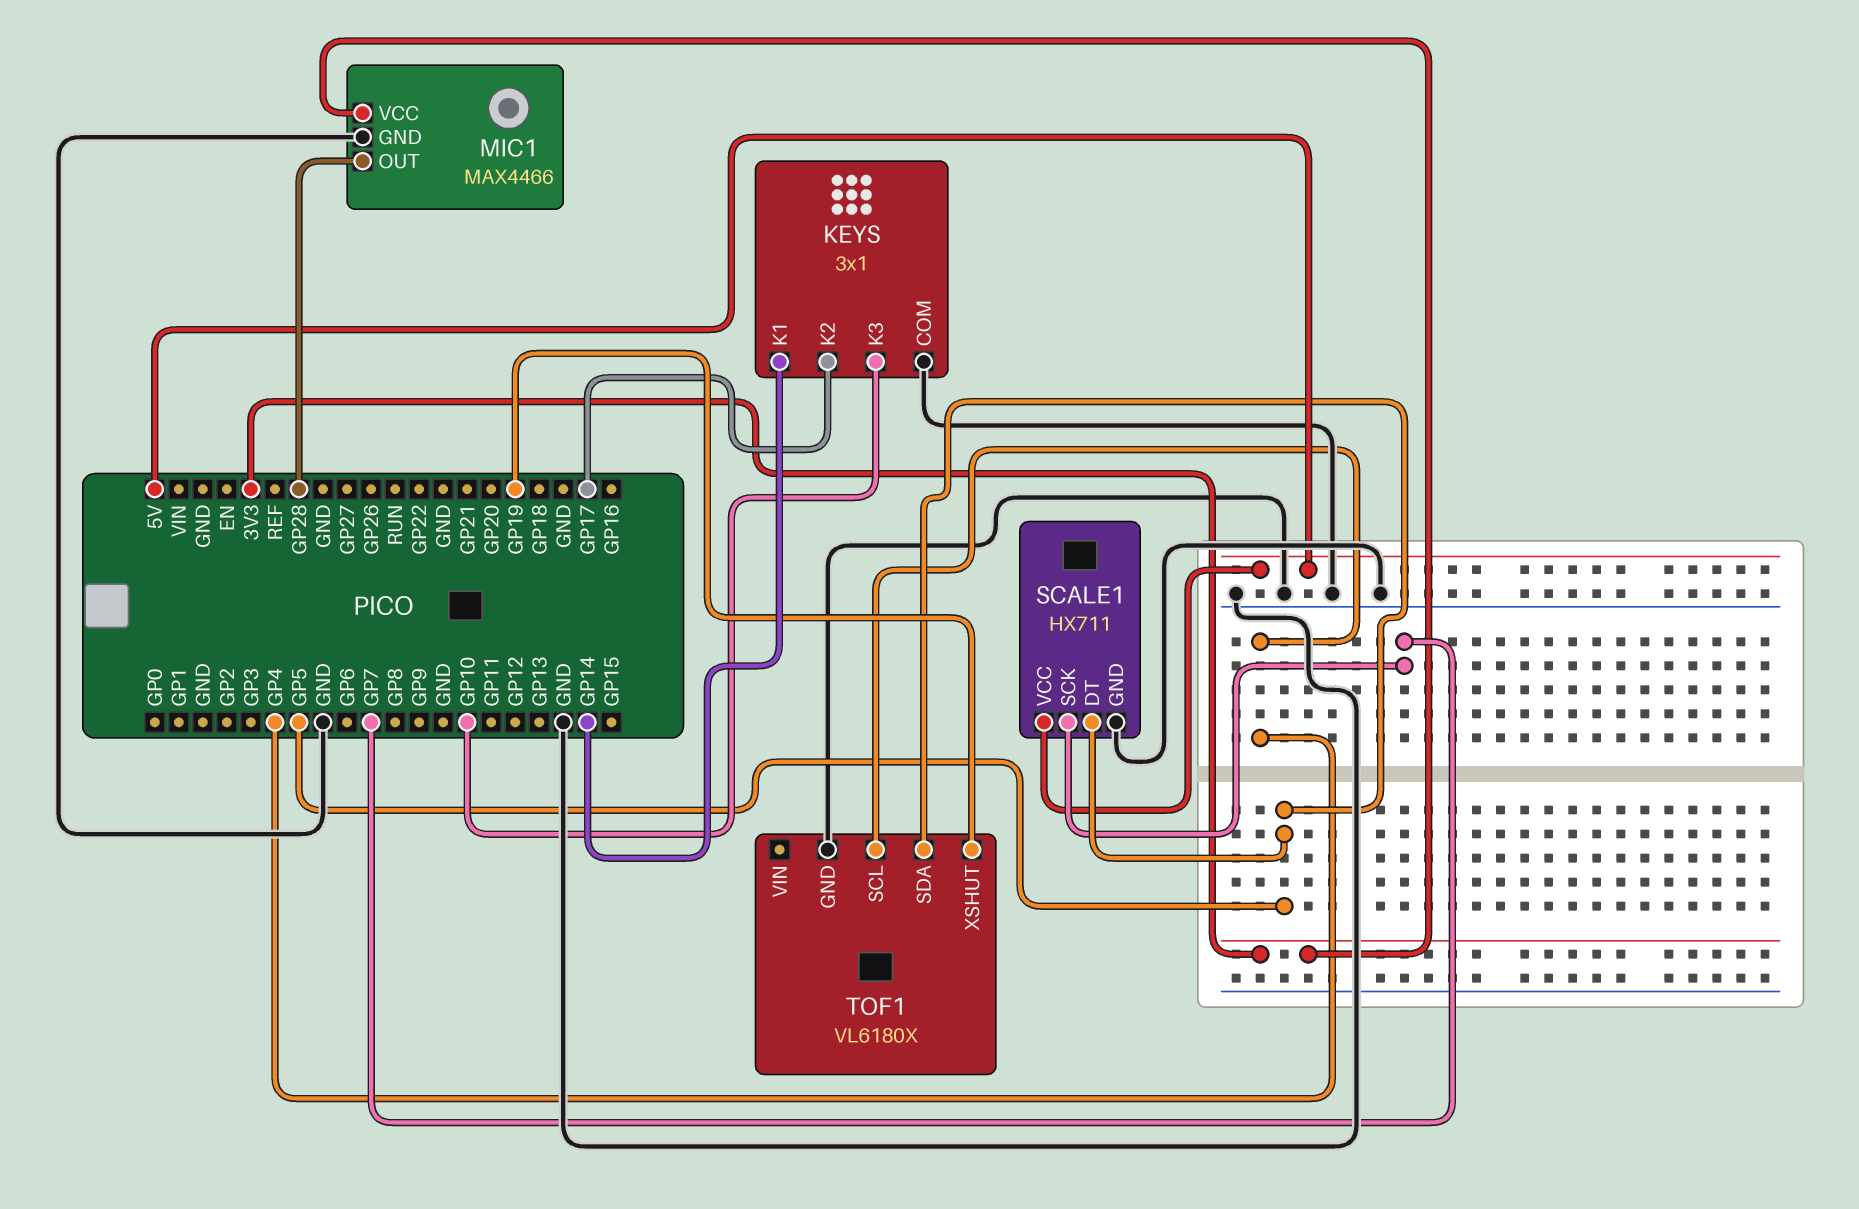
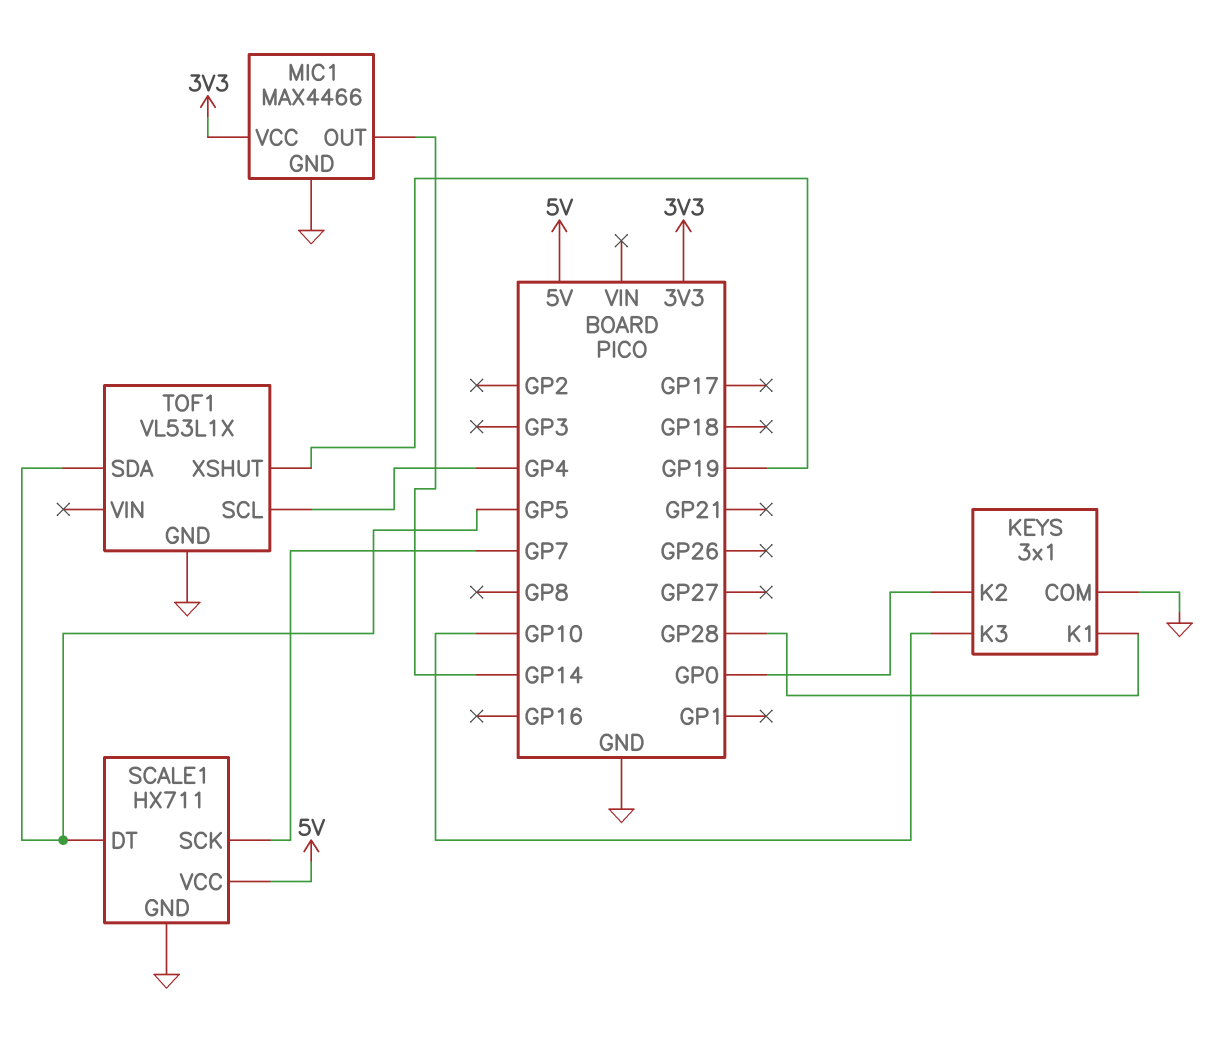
KEYS pin K1: GP14 -> GP28
KEYS pin K2: GP17 -> GP0
MIC1 pin OUT: GP28 -> GP14
TOF1: VL6180X -> VL53L1X

